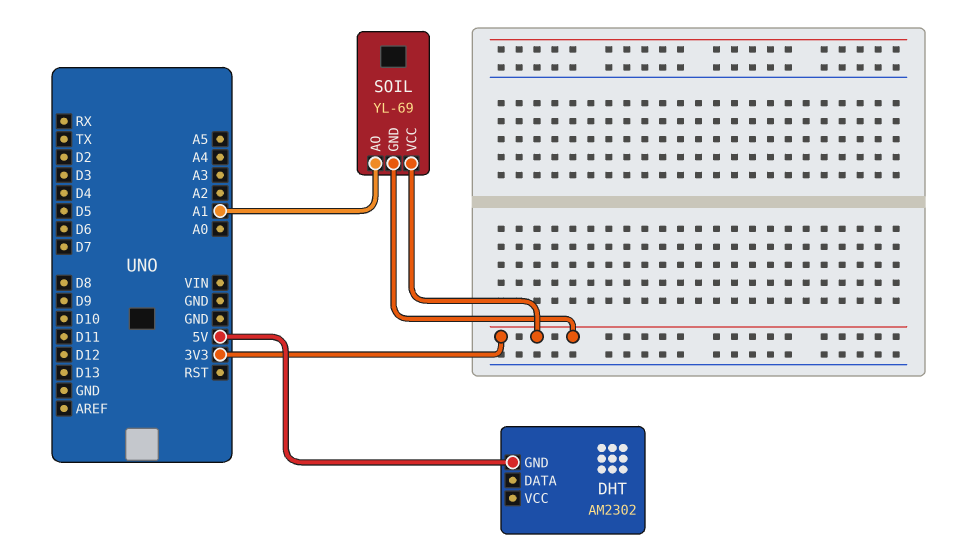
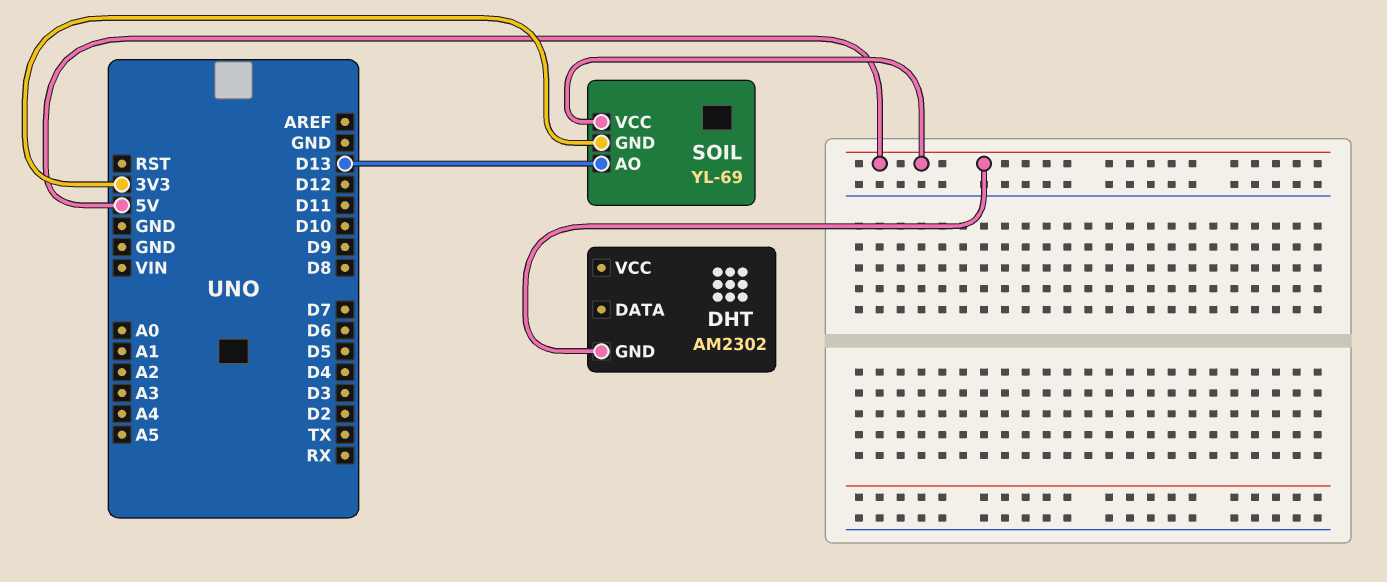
SOIL pin AO: A1 -> D13
SOIL pin VCC: 3V3 -> 5V

